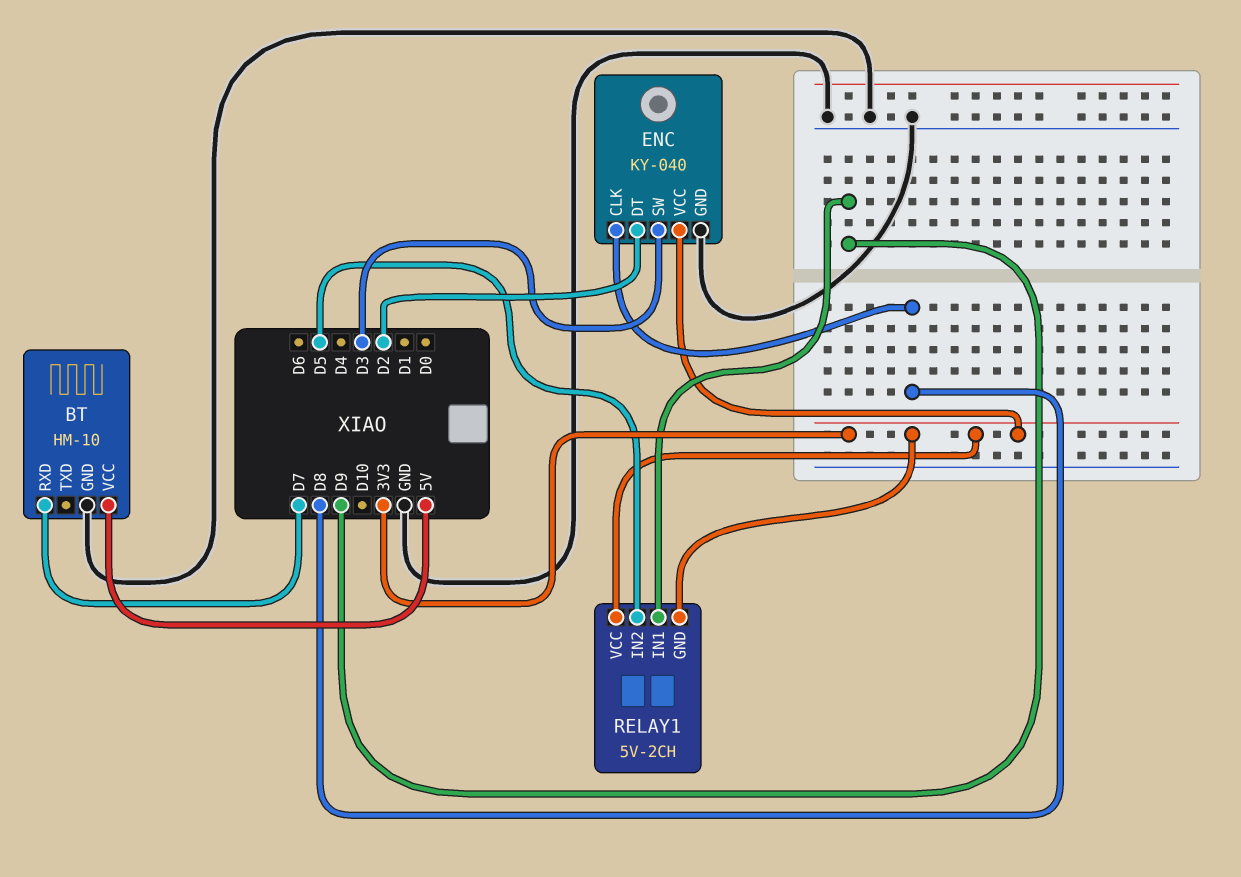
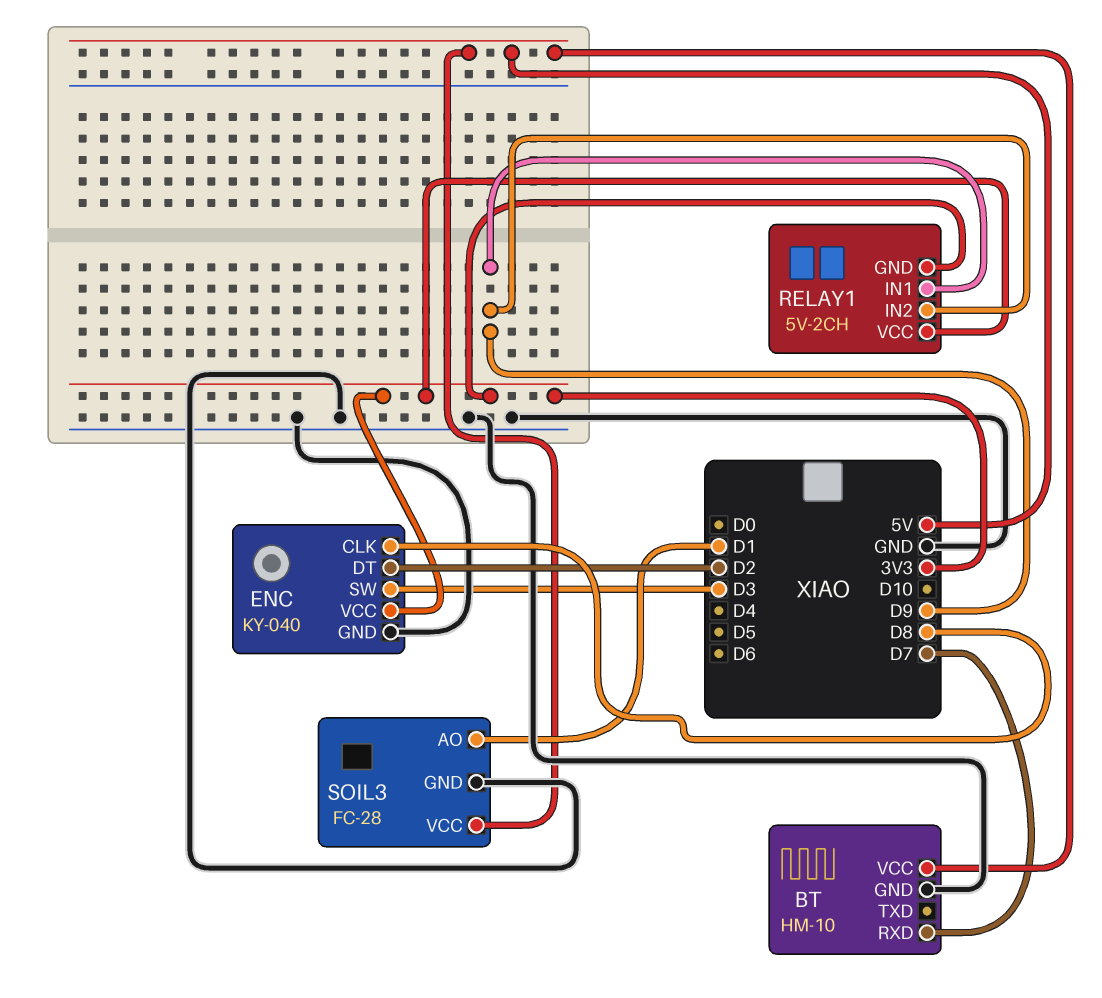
RELAY1 pin IN2: D5 -> D9
SOIL3: none -> FC-28
SOIL3 pin AO: none -> D1
SOIL3 pin GND: none -> GND
SOIL3 pin VCC: none -> 5V

